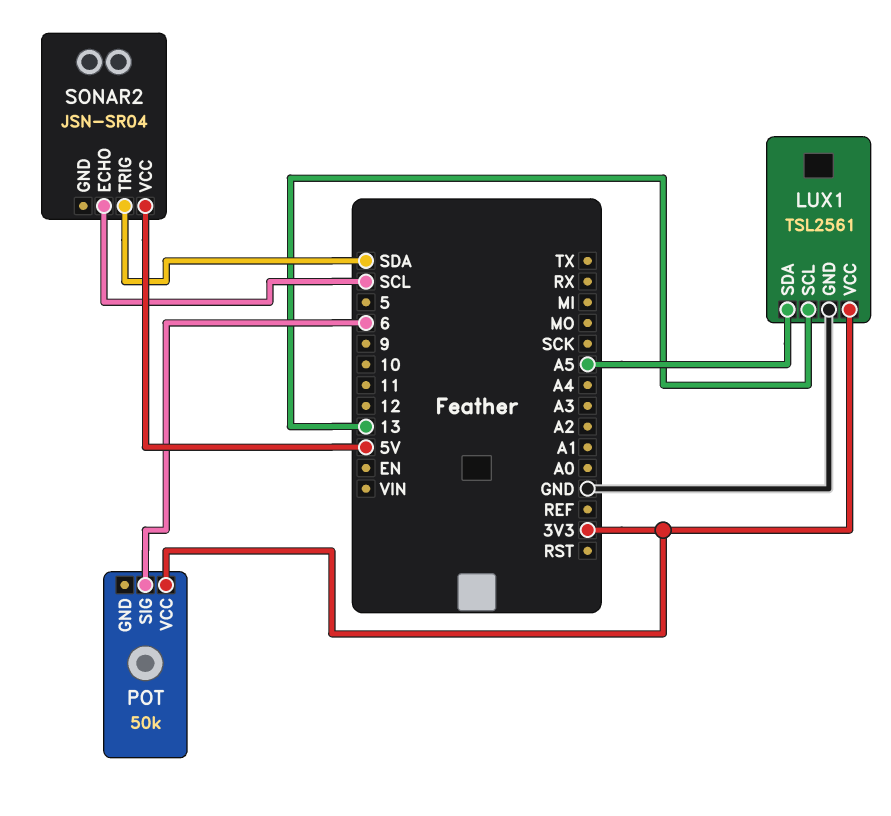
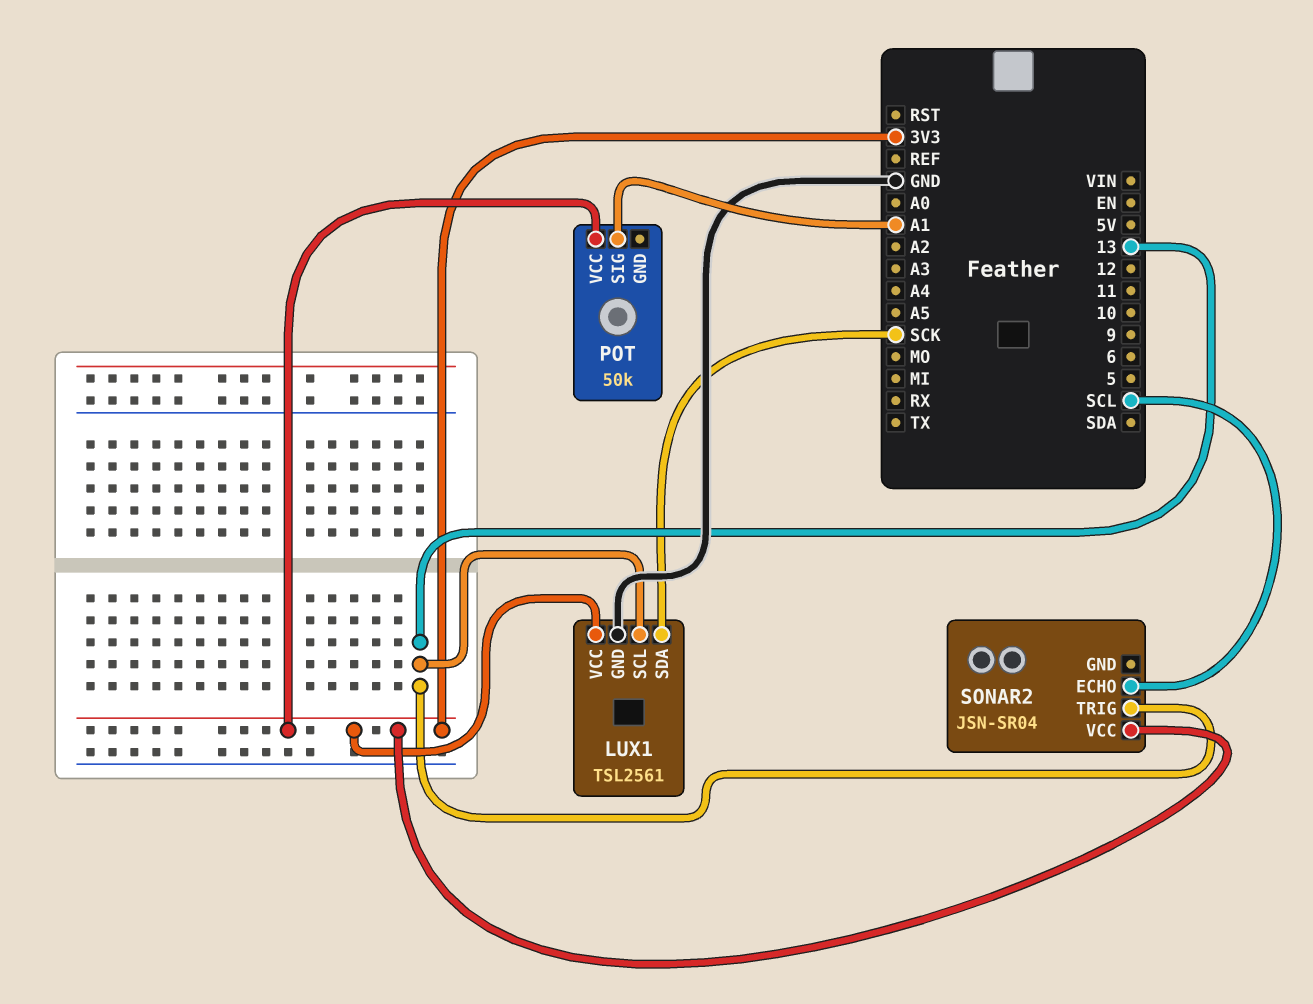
LUX1 pin SDA: A5 -> SCK
POT pin SIG: 6 -> A1
SONAR2 pin TRIG: SDA -> 13
SONAR2 pin VCC: 5V -> 3V3

